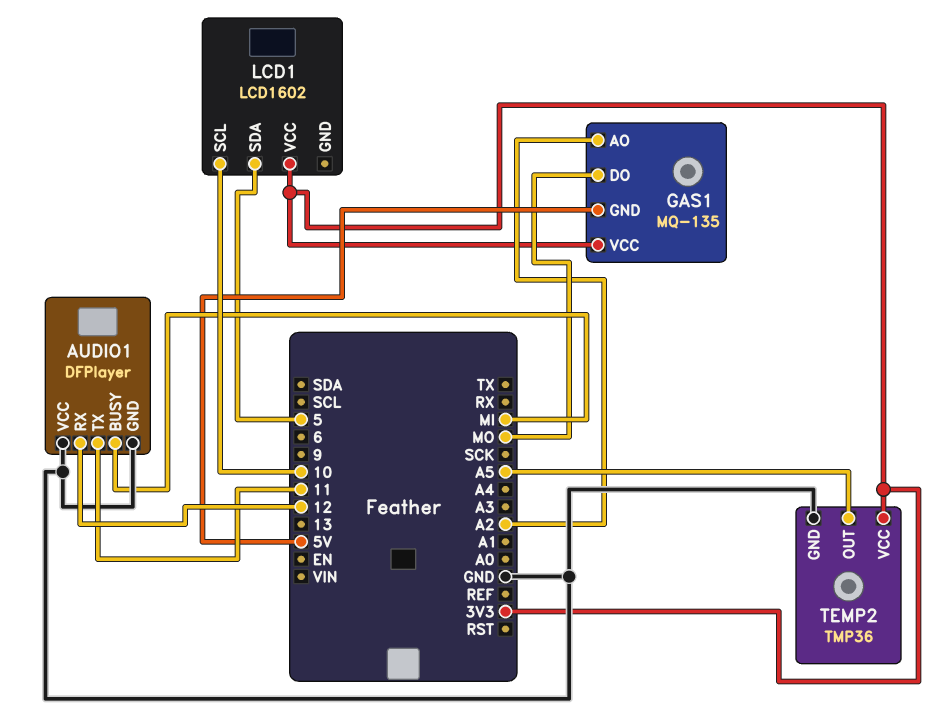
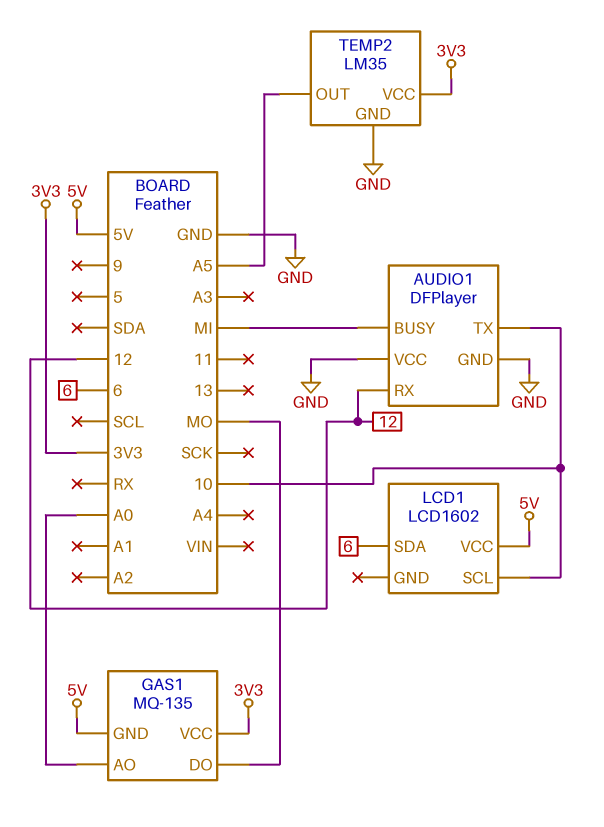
AUDIO1 pin TX: 11 -> 10
GAS1 pin AO: A2 -> A0
LCD1 pin SDA: 5 -> 6
LCD1 pin VCC: 3V3 -> 5V
TEMP2: TMP36 -> LM35

